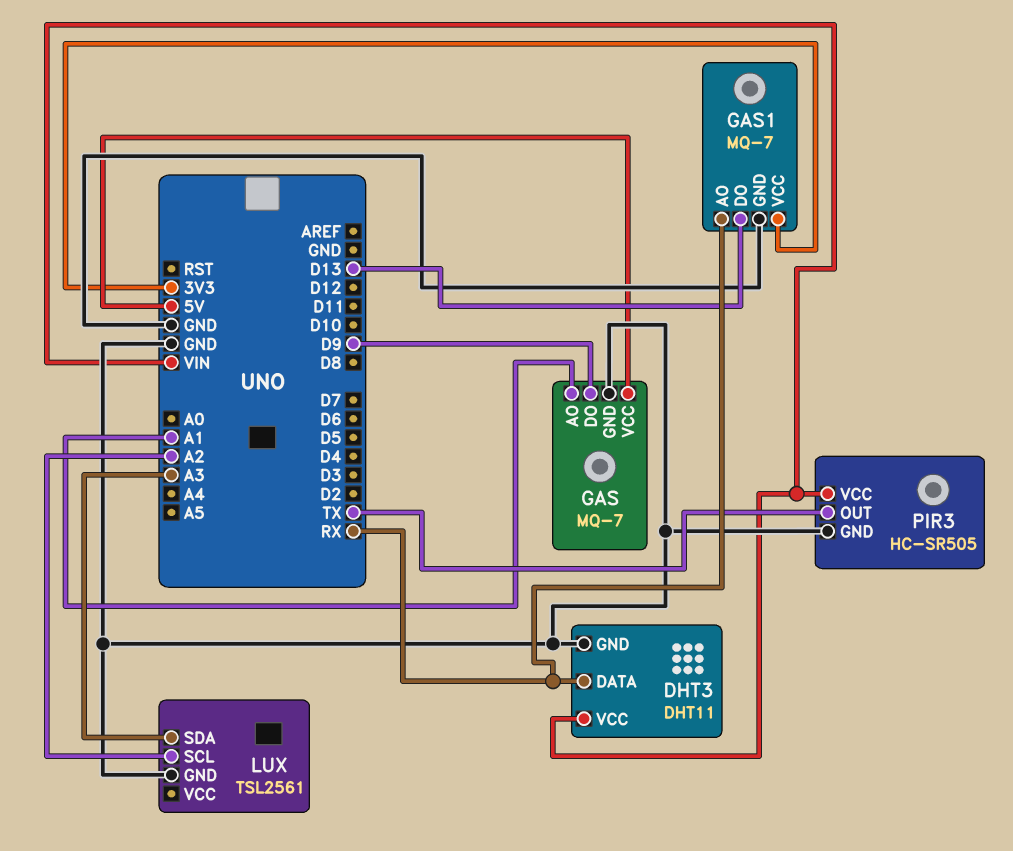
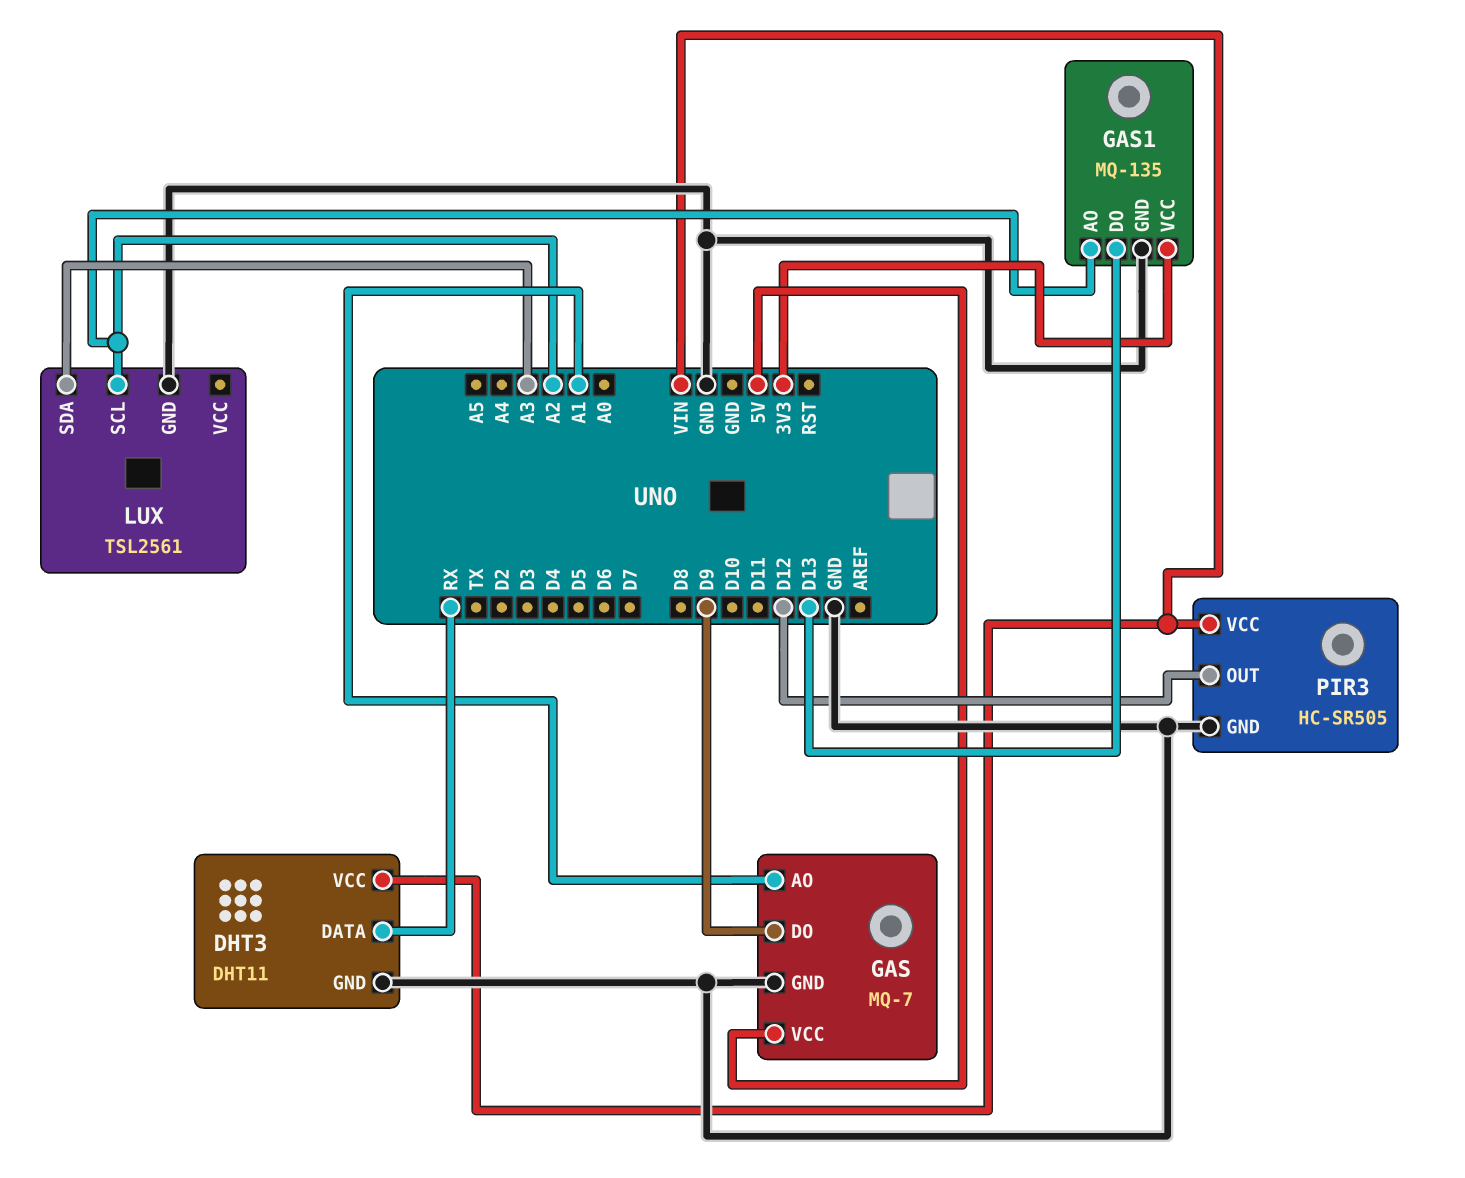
GAS1: MQ-7 -> MQ-135
GAS1 pin AO: RX -> A2
PIR3 pin OUT: TX -> D12

